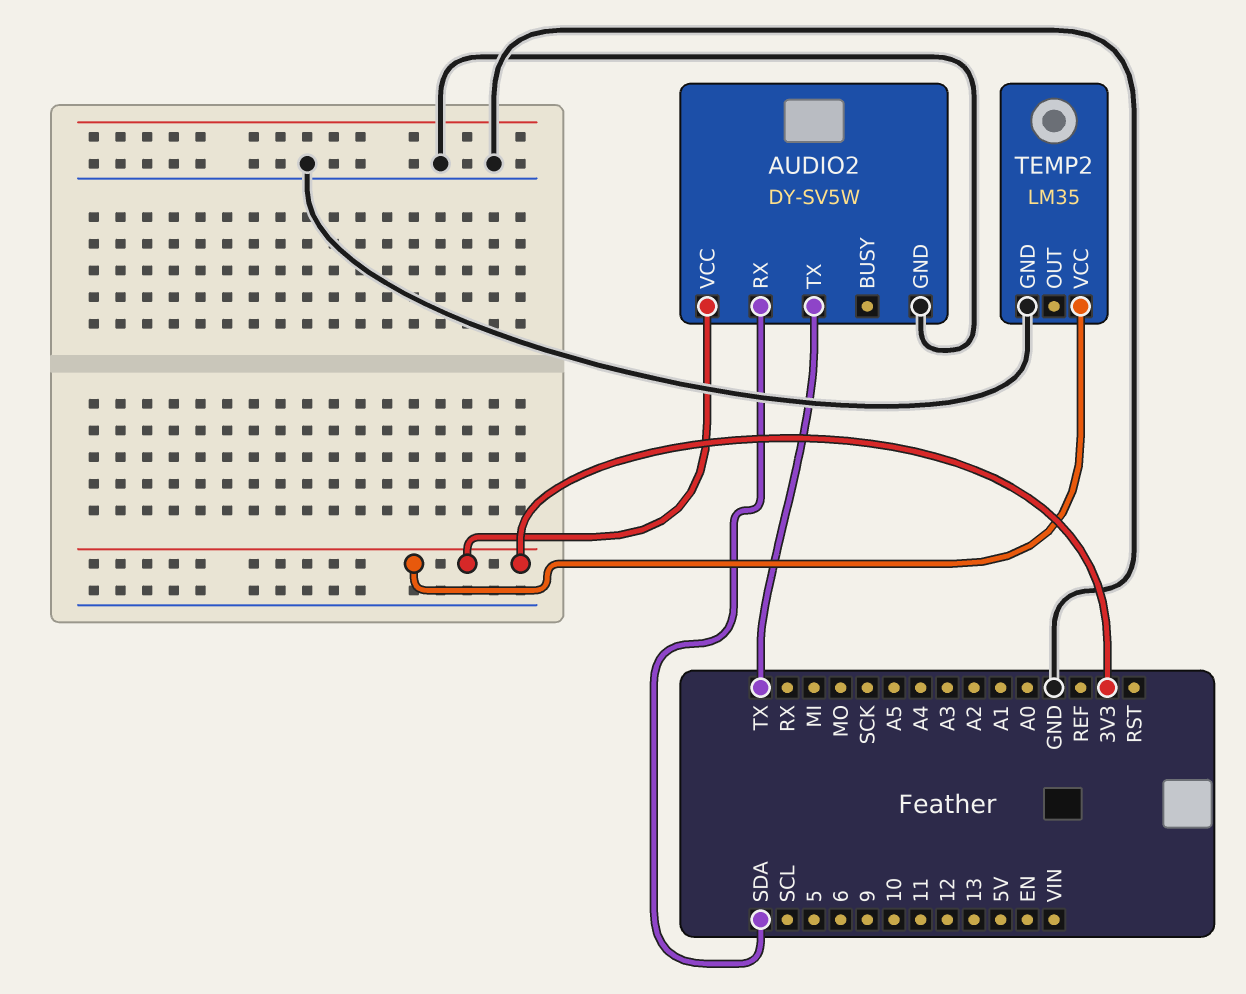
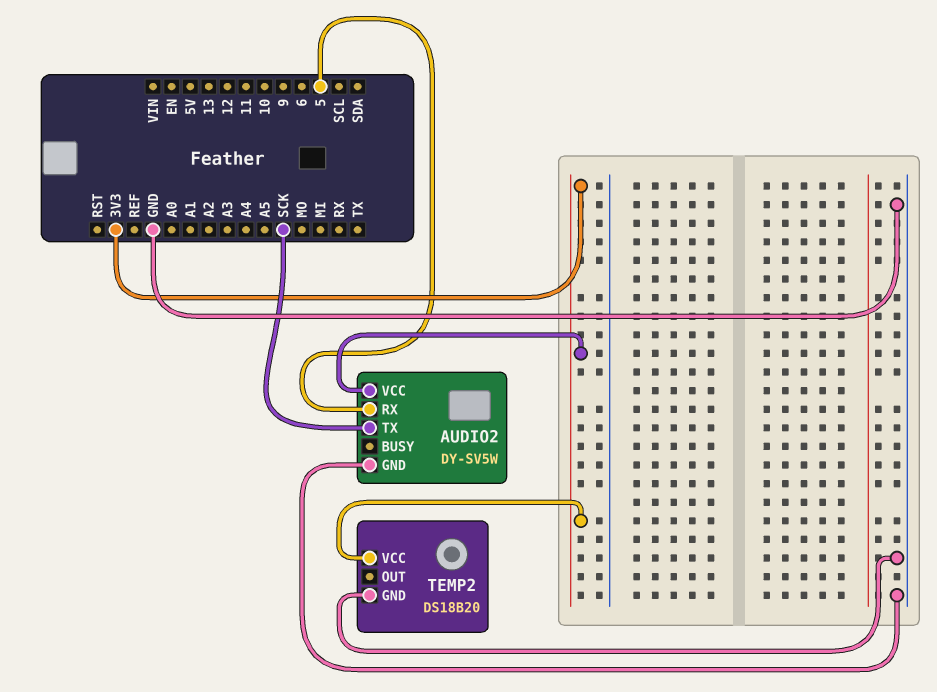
AUDIO2 pin RX: SDA -> 5
AUDIO2 pin TX: TX -> SCK
TEMP2: LM35 -> DS18B20

